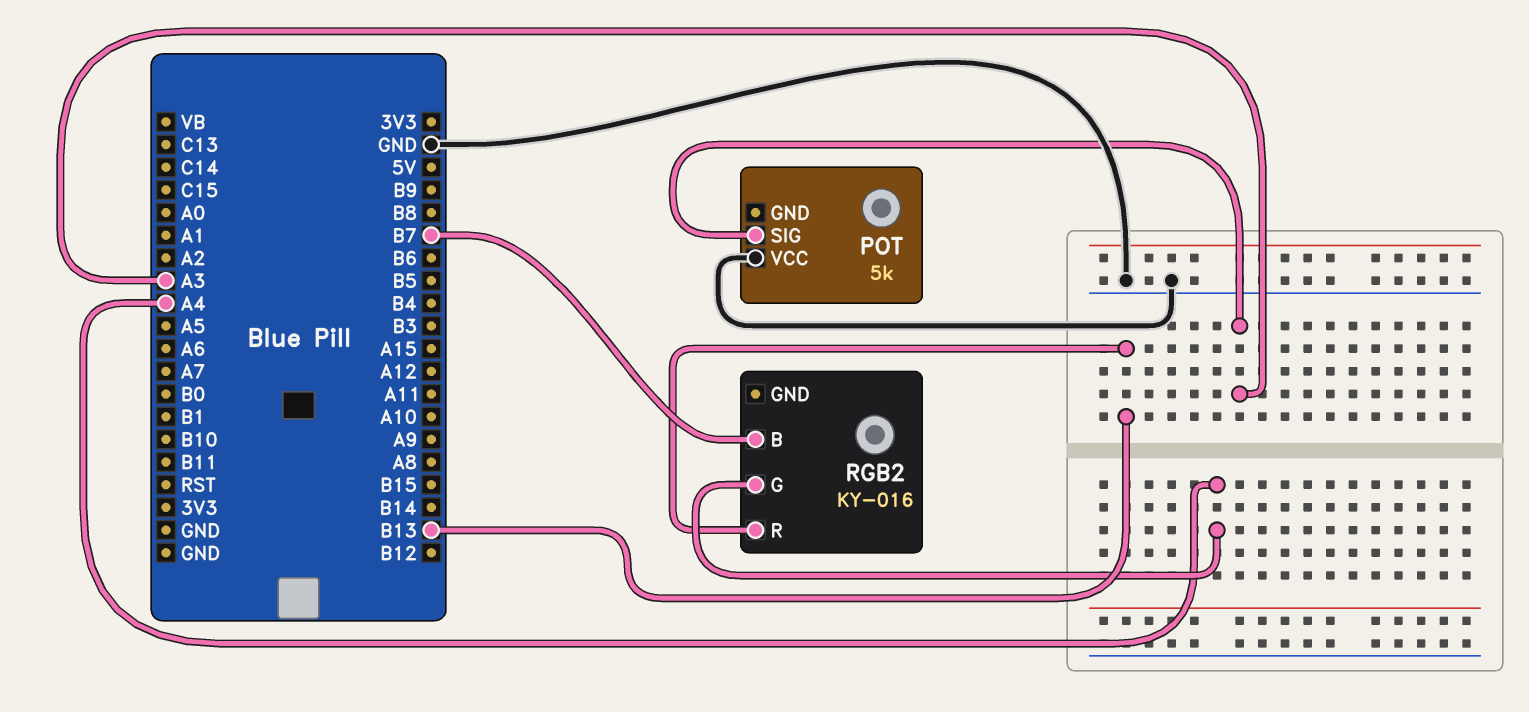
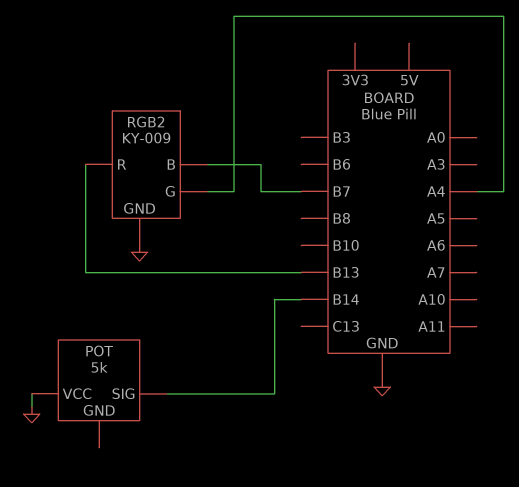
POT pin SIG: A3 -> B14
RGB2: KY-016 -> KY-009
RGB2 pin GND: none -> GND

